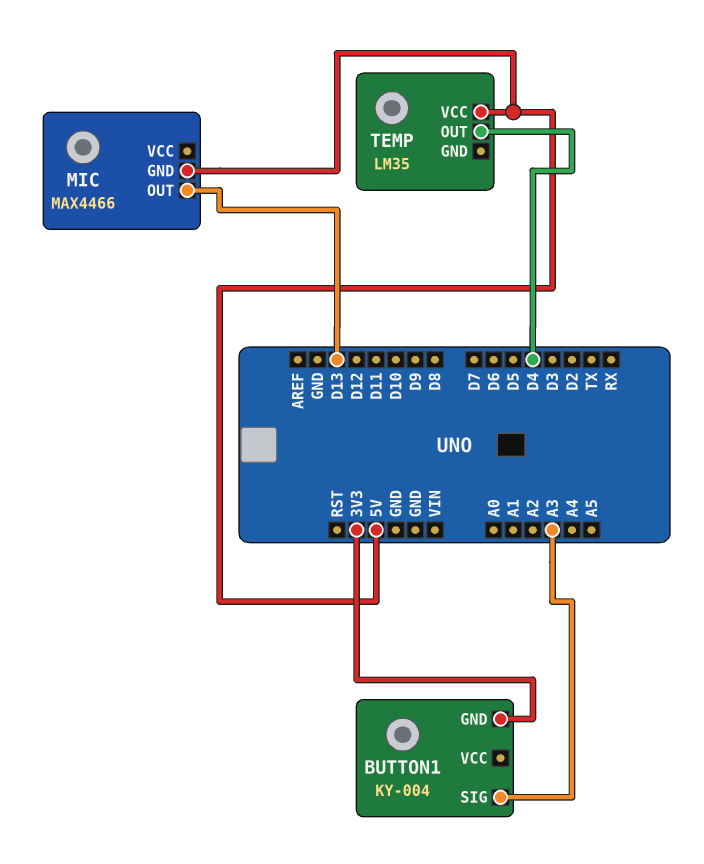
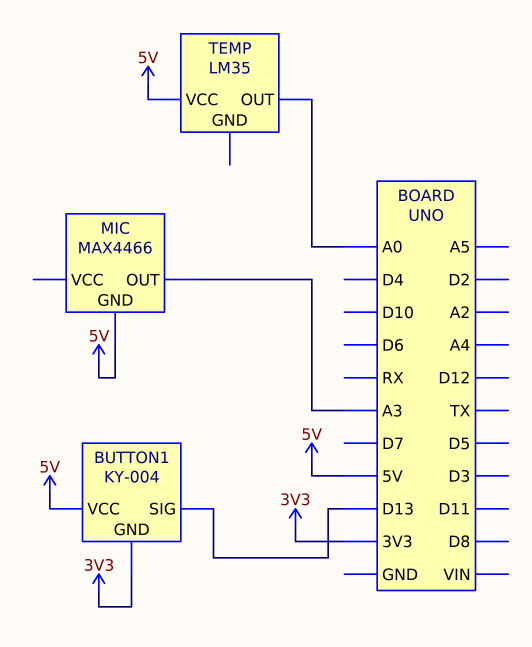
BUTTON1 pin SIG: A3 -> D13
BUTTON1 pin VCC: none -> 5V
MIC pin OUT: D13 -> A3
TEMP pin OUT: D4 -> A0

